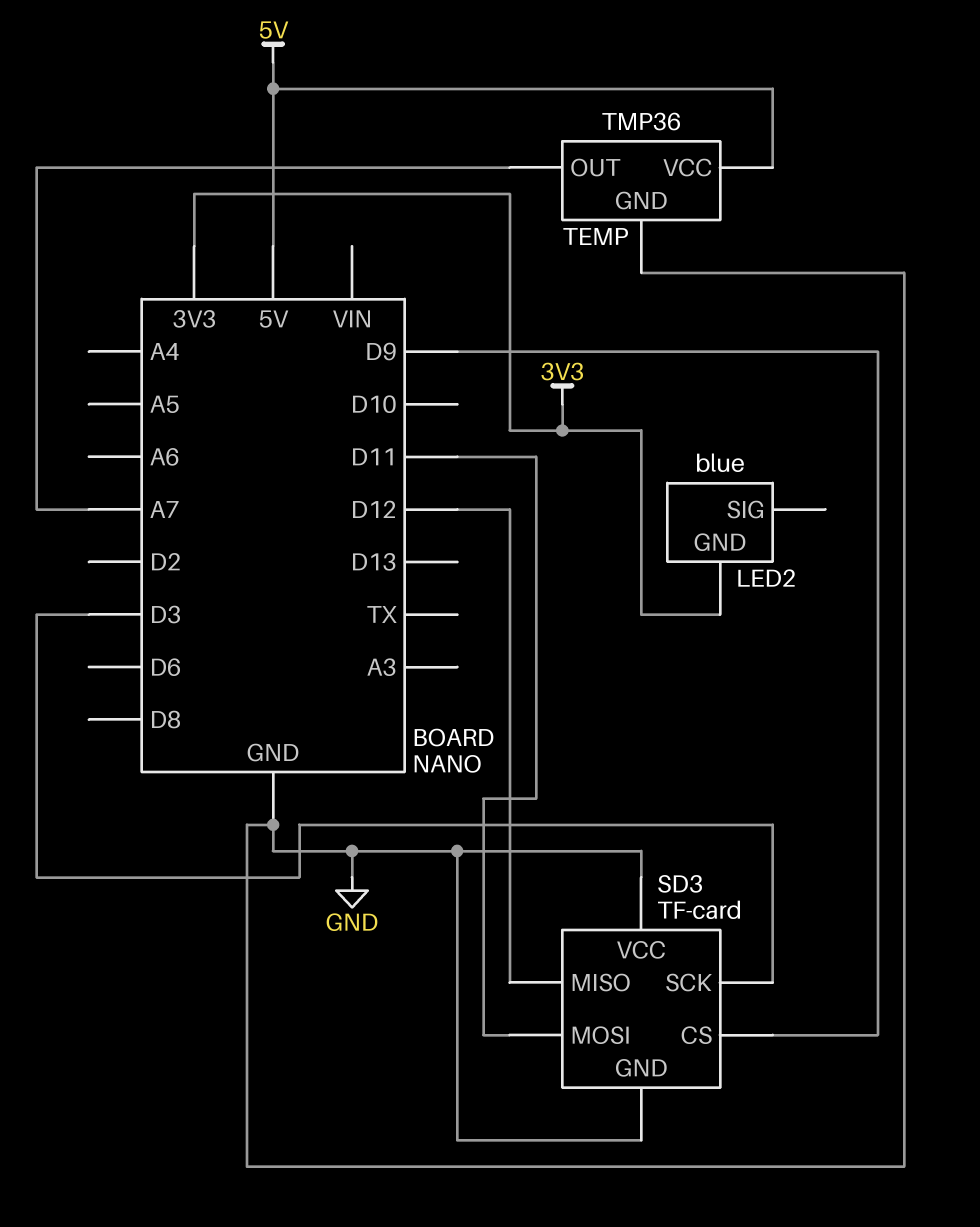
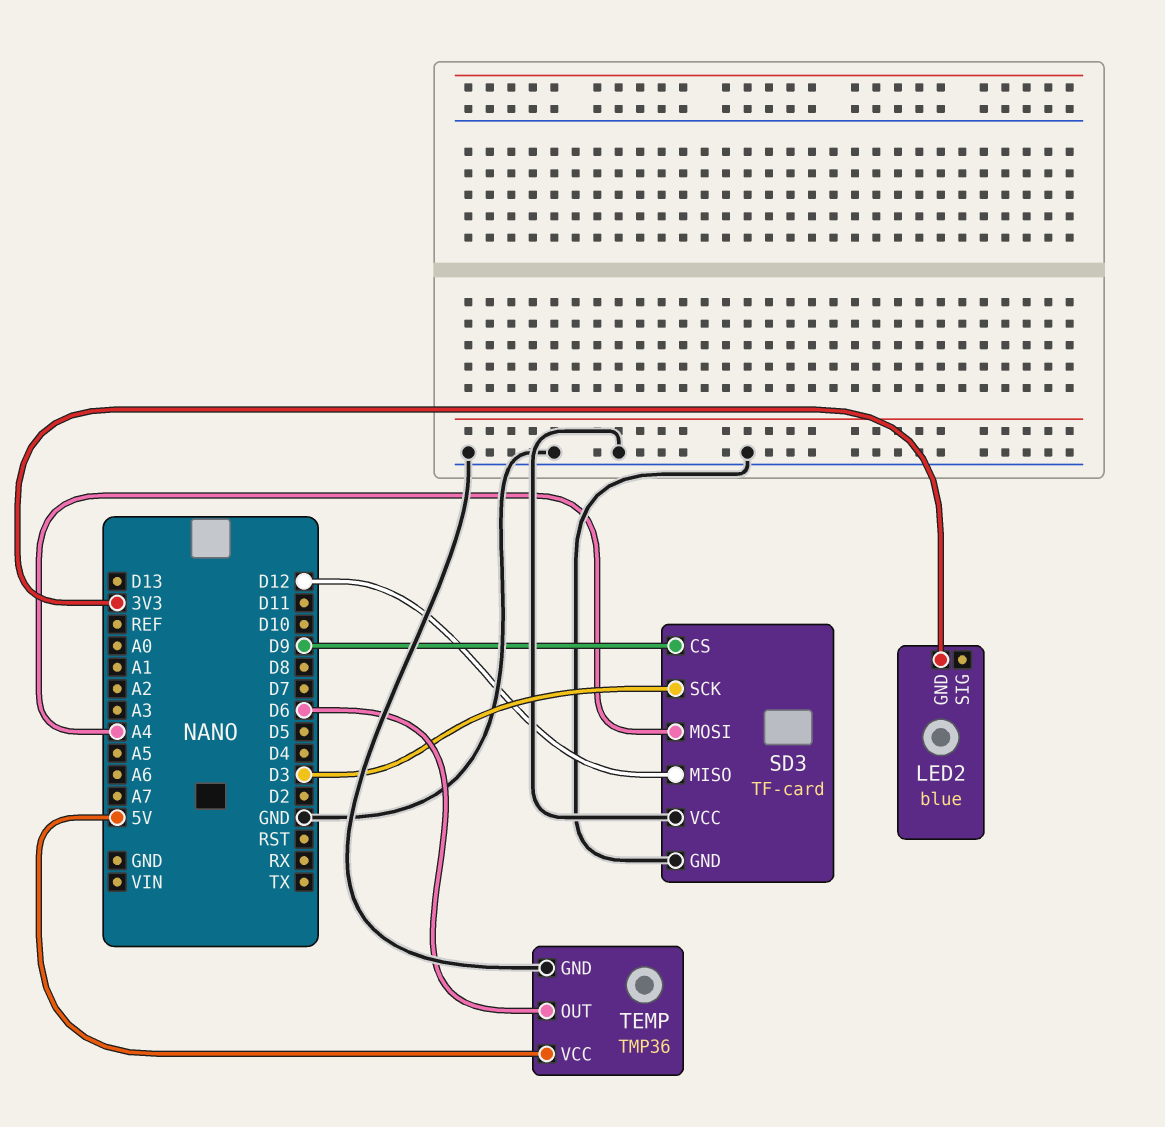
SD3 pin MOSI: D11 -> A4
TEMP pin OUT: A7 -> D6

